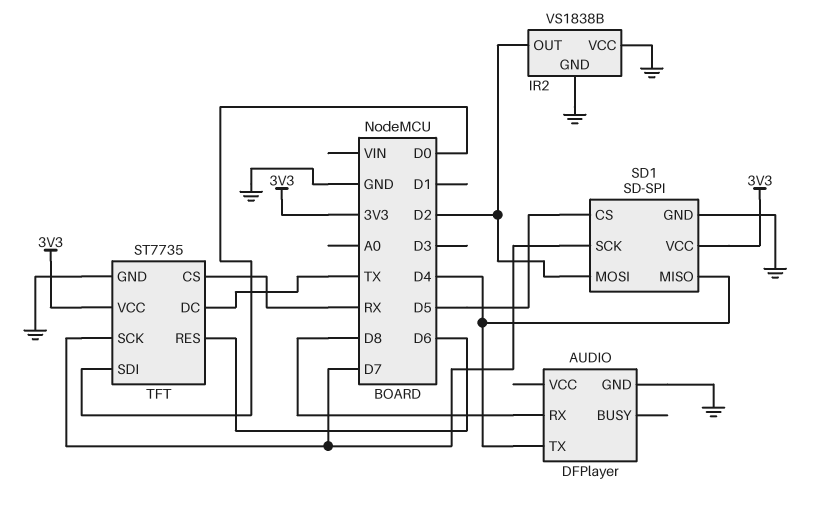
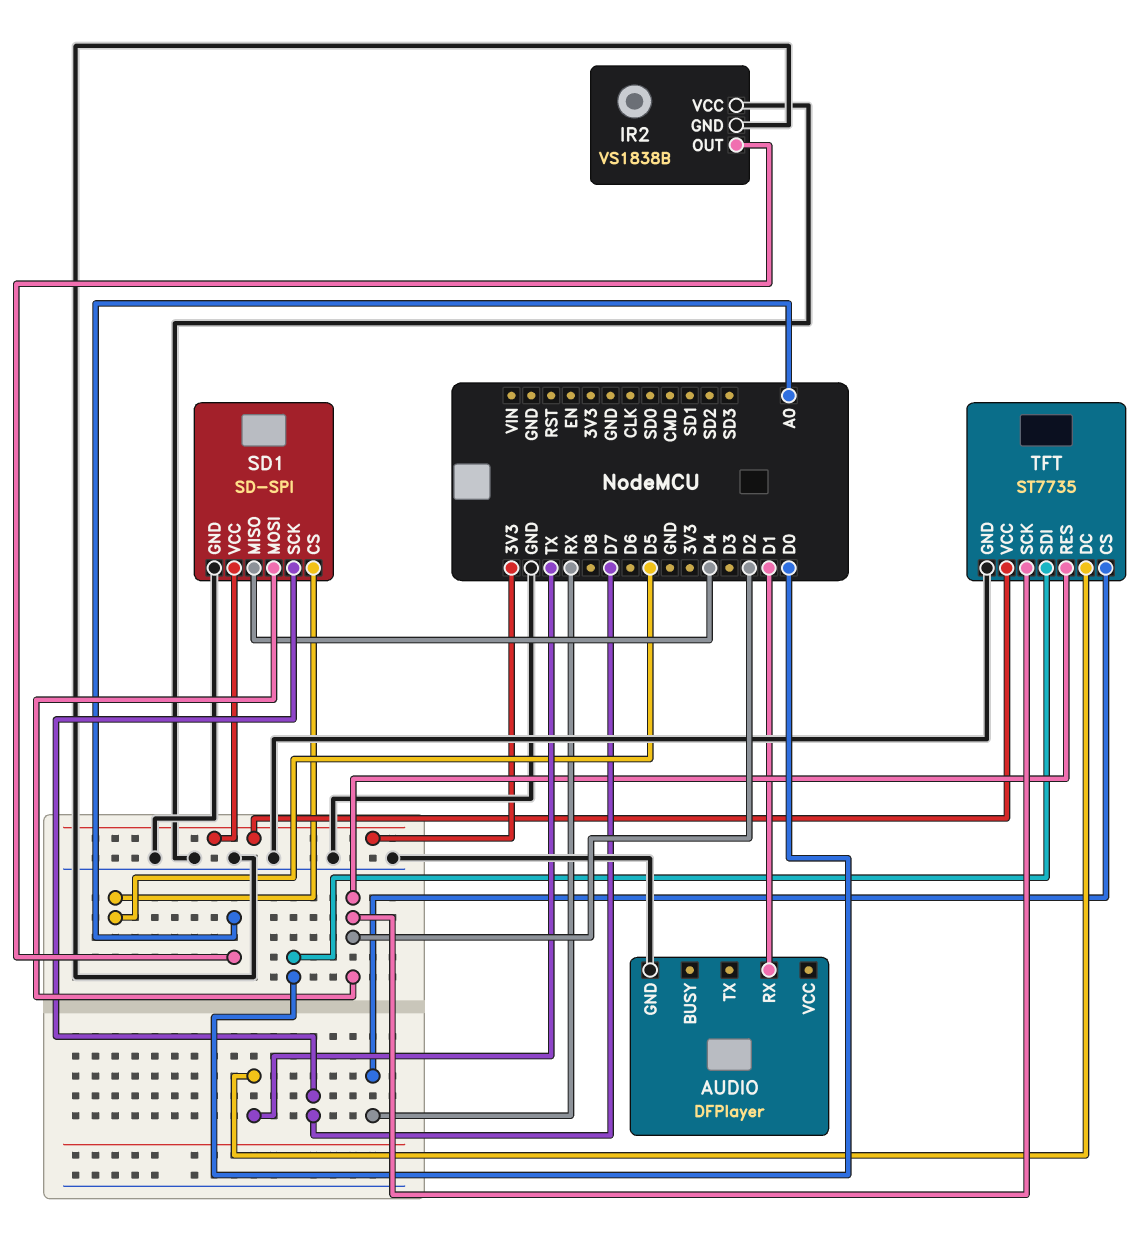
AUDIO pin RX: D8 -> D1
AUDIO pin TX: D4 -> none
IR2 pin OUT: D2 -> A0
TFT pin RES: D6 -> D2
TFT pin SCK: D7 -> D2

